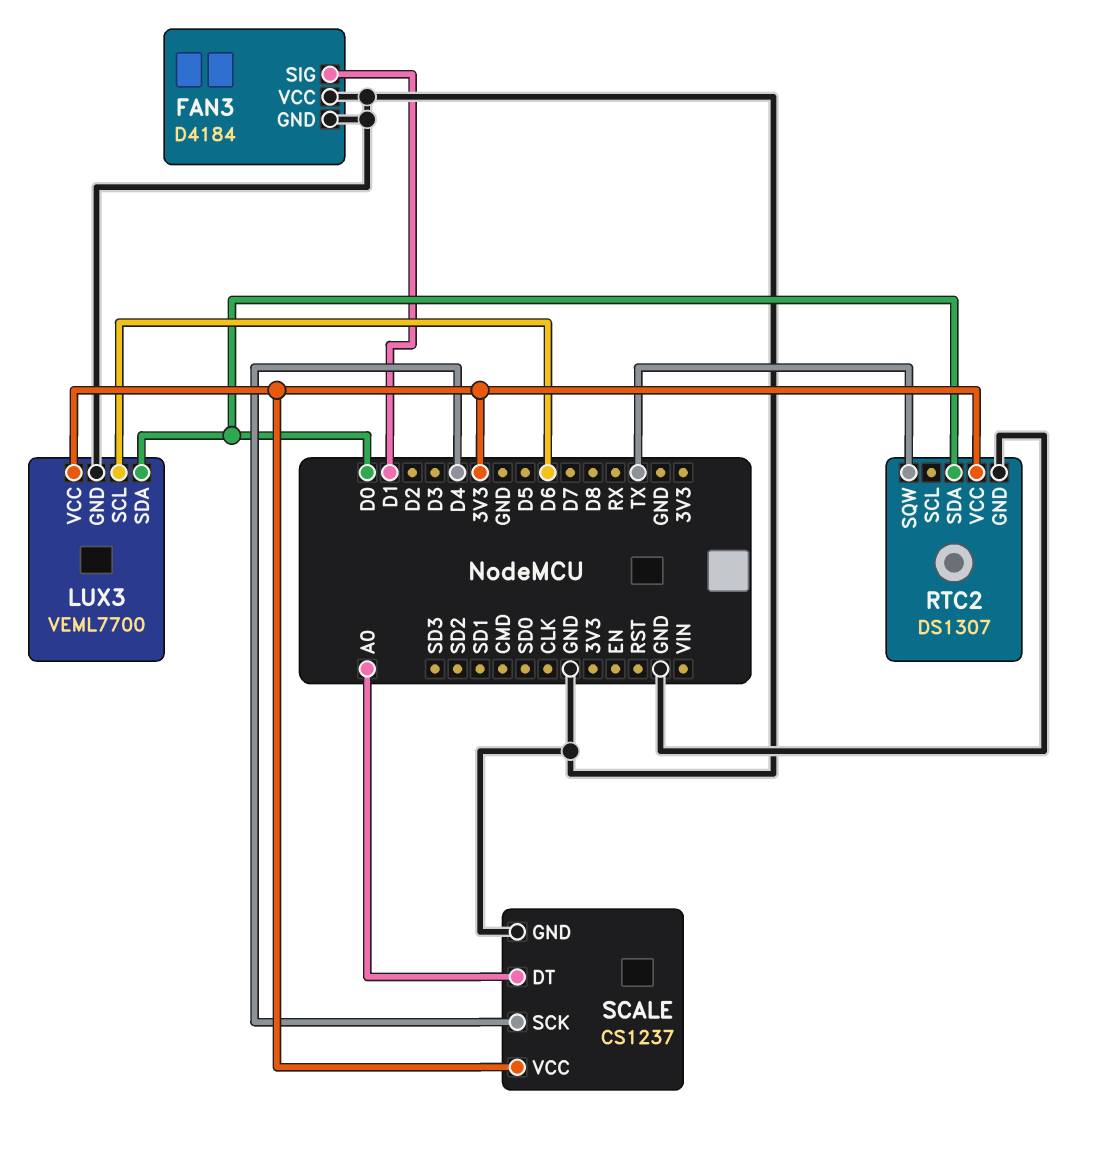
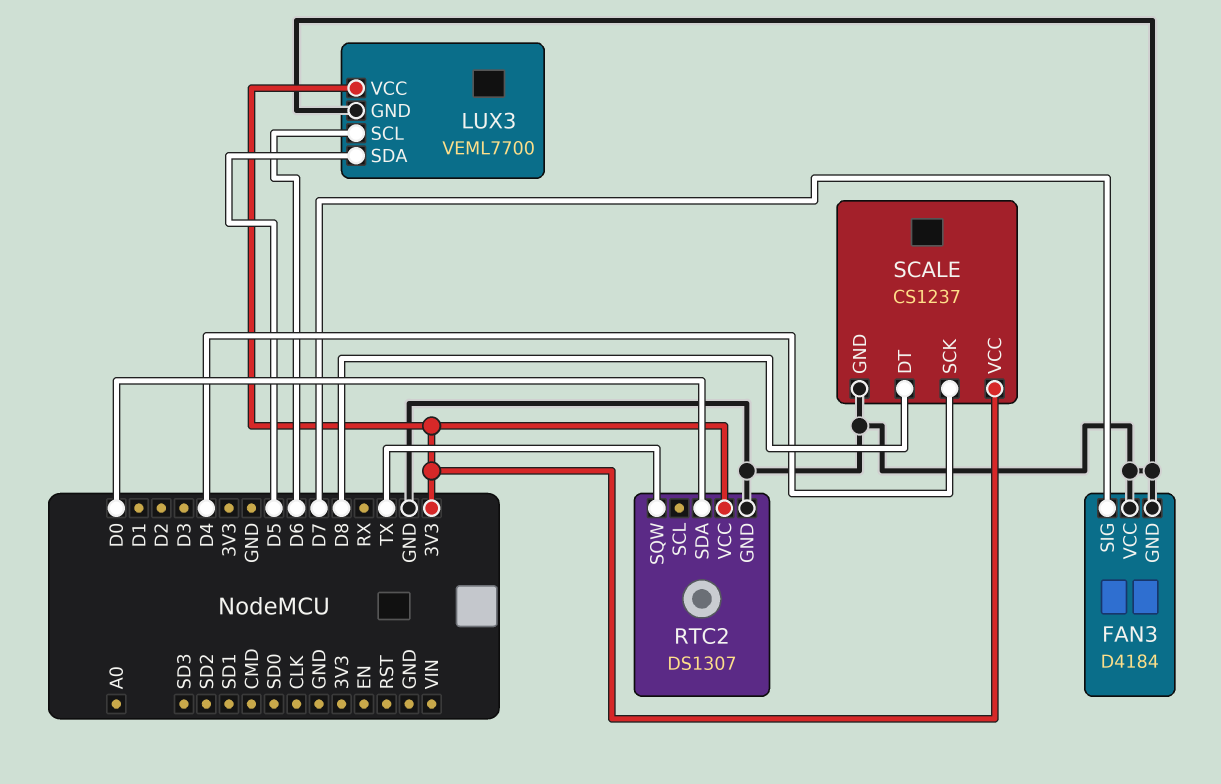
FAN3 pin SIG: D1 -> D7
LUX3 pin SDA: D0 -> D5
SCALE pin DT: A0 -> D8

